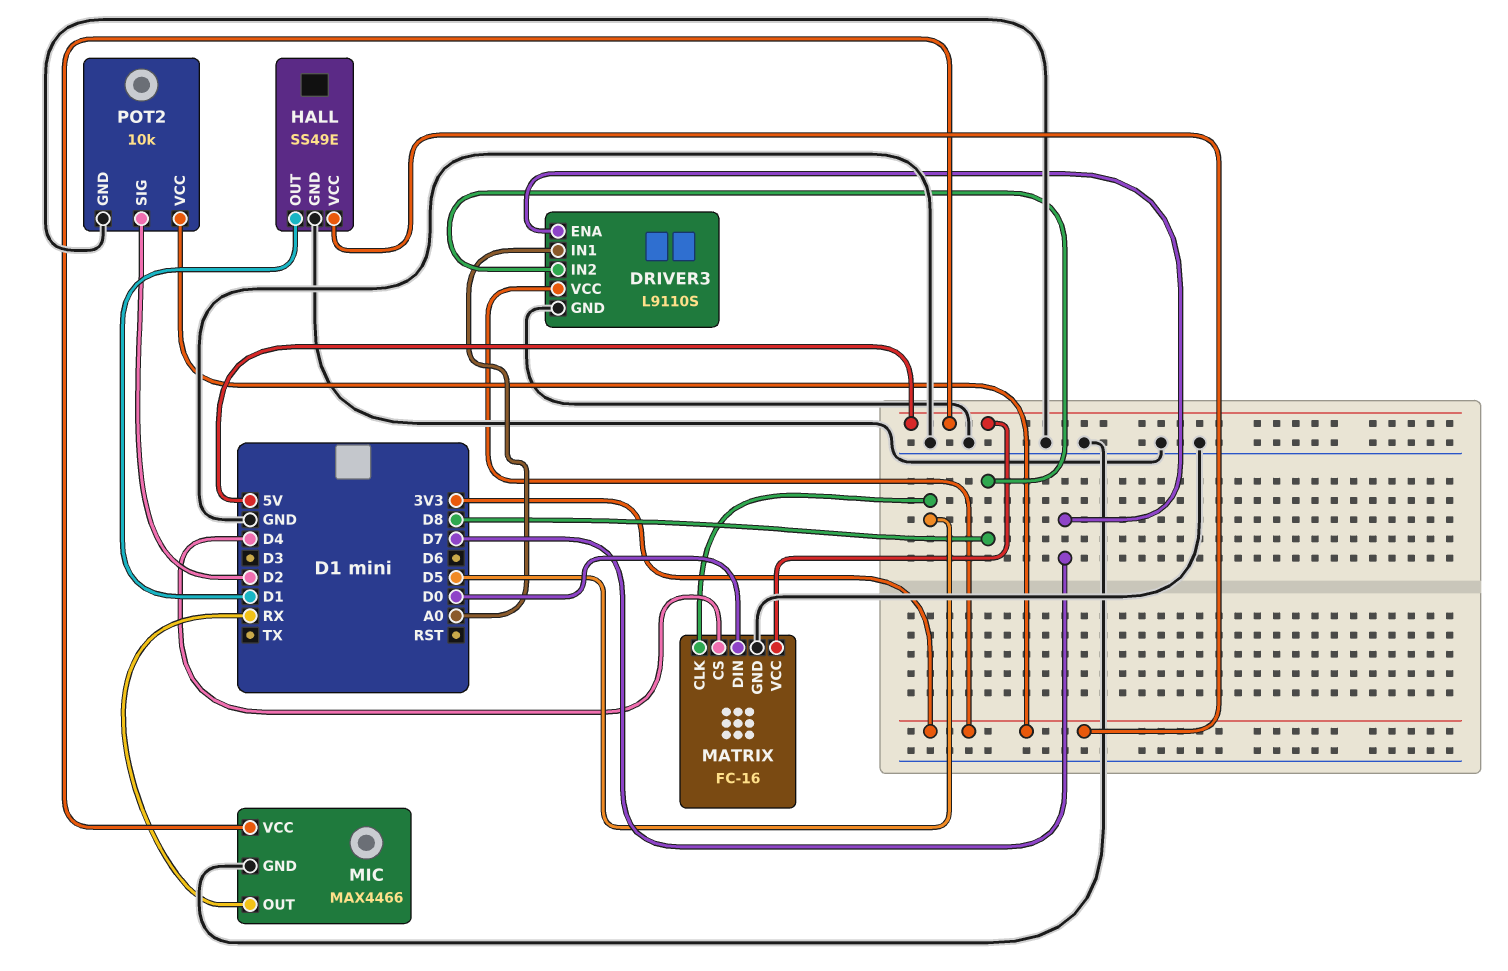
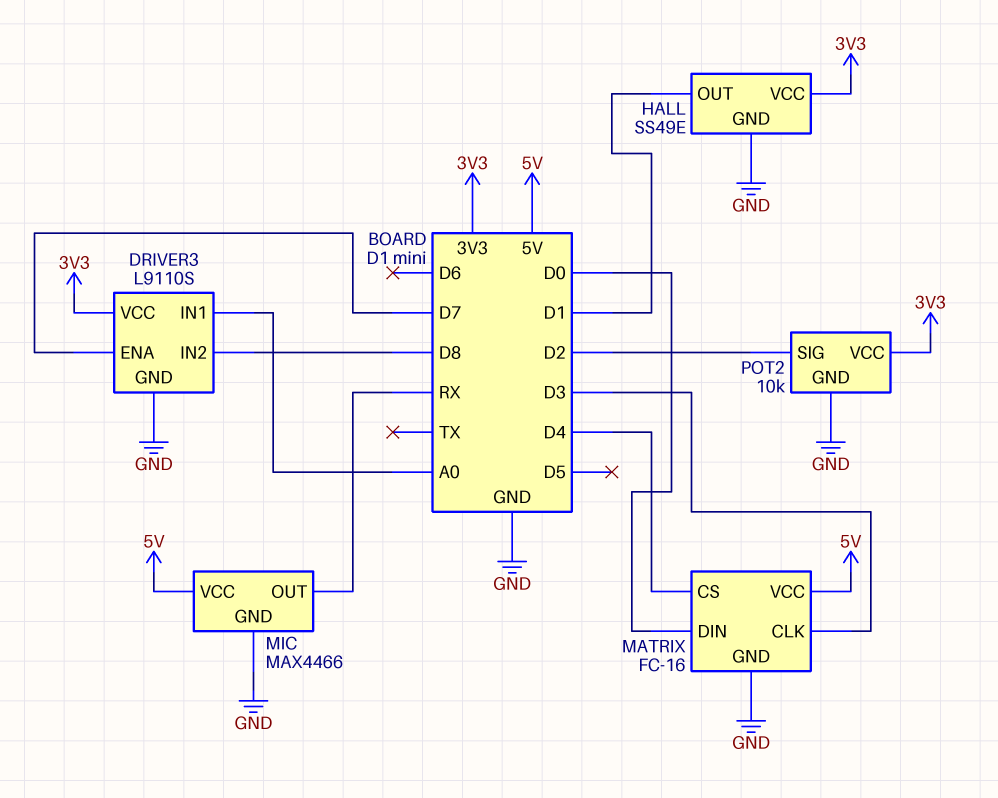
MATRIX pin CLK: D5 -> D3

